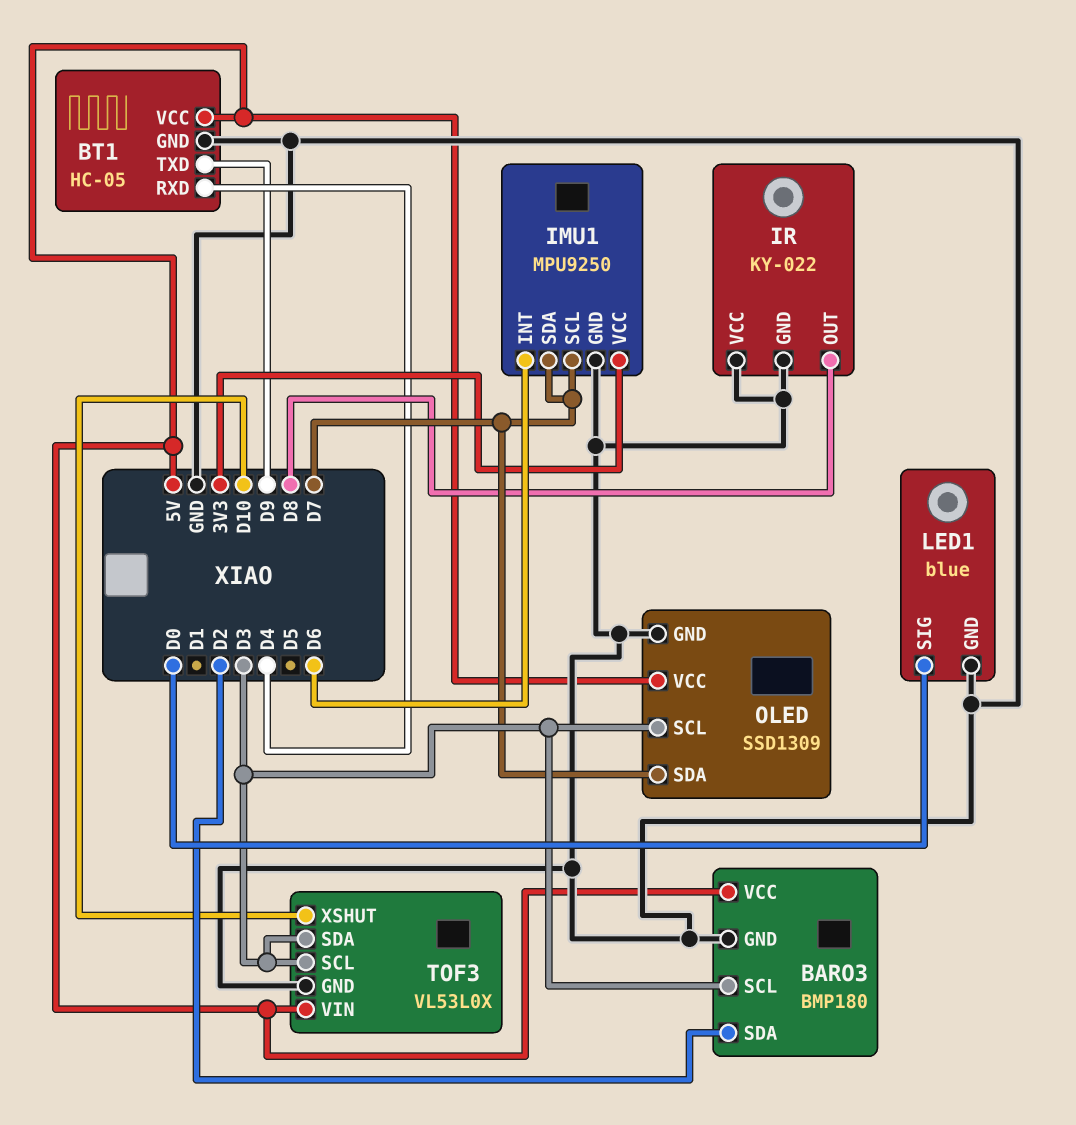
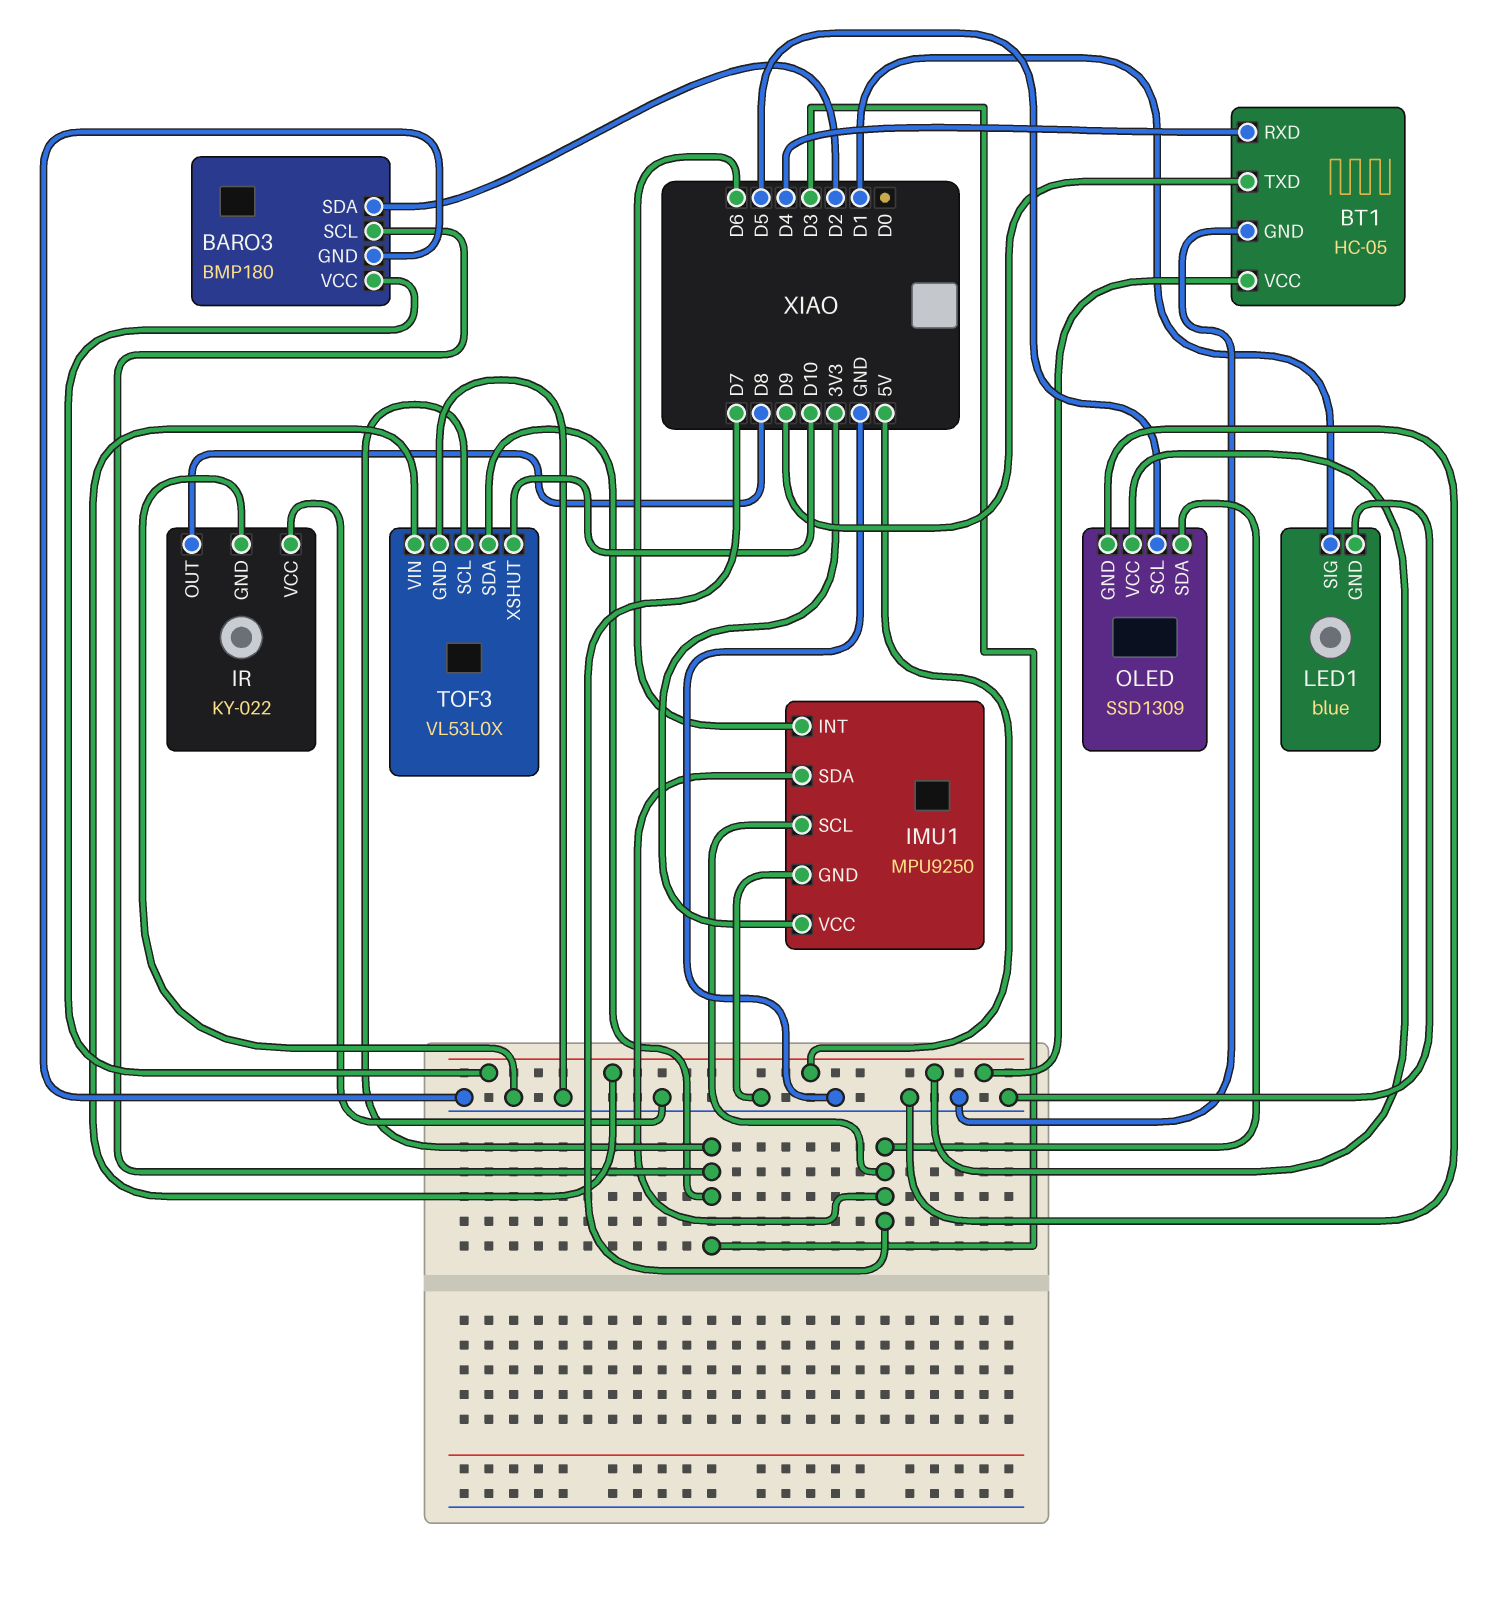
LED1 pin SIG: D0 -> D1
OLED pin SCL: D3 -> D5

